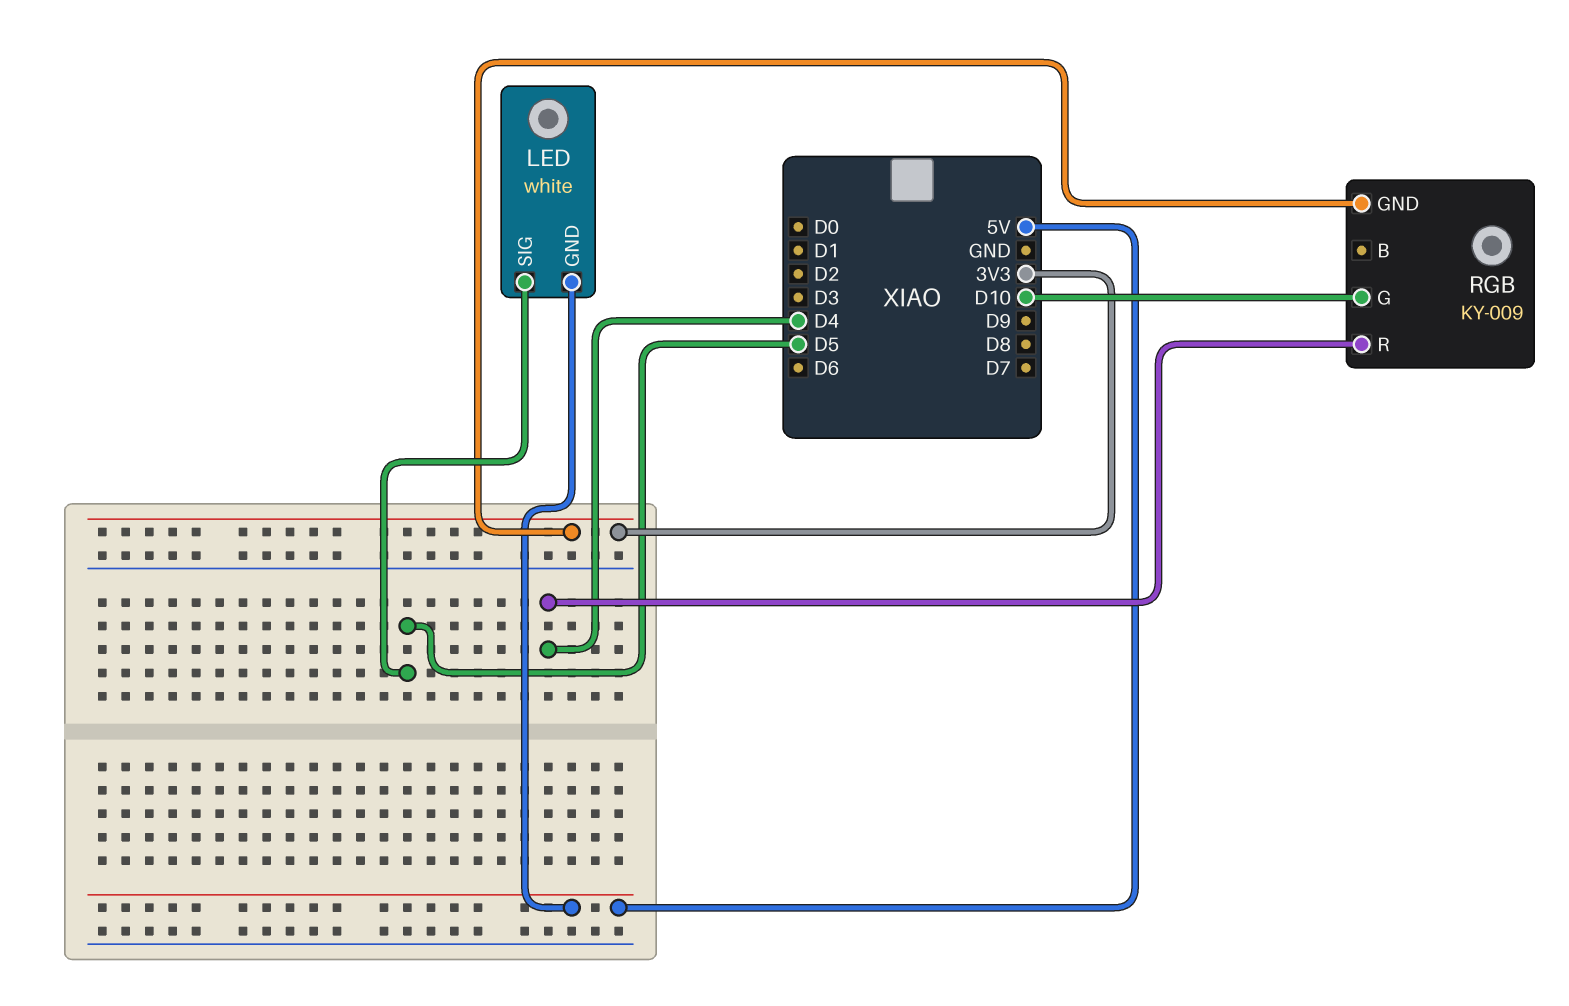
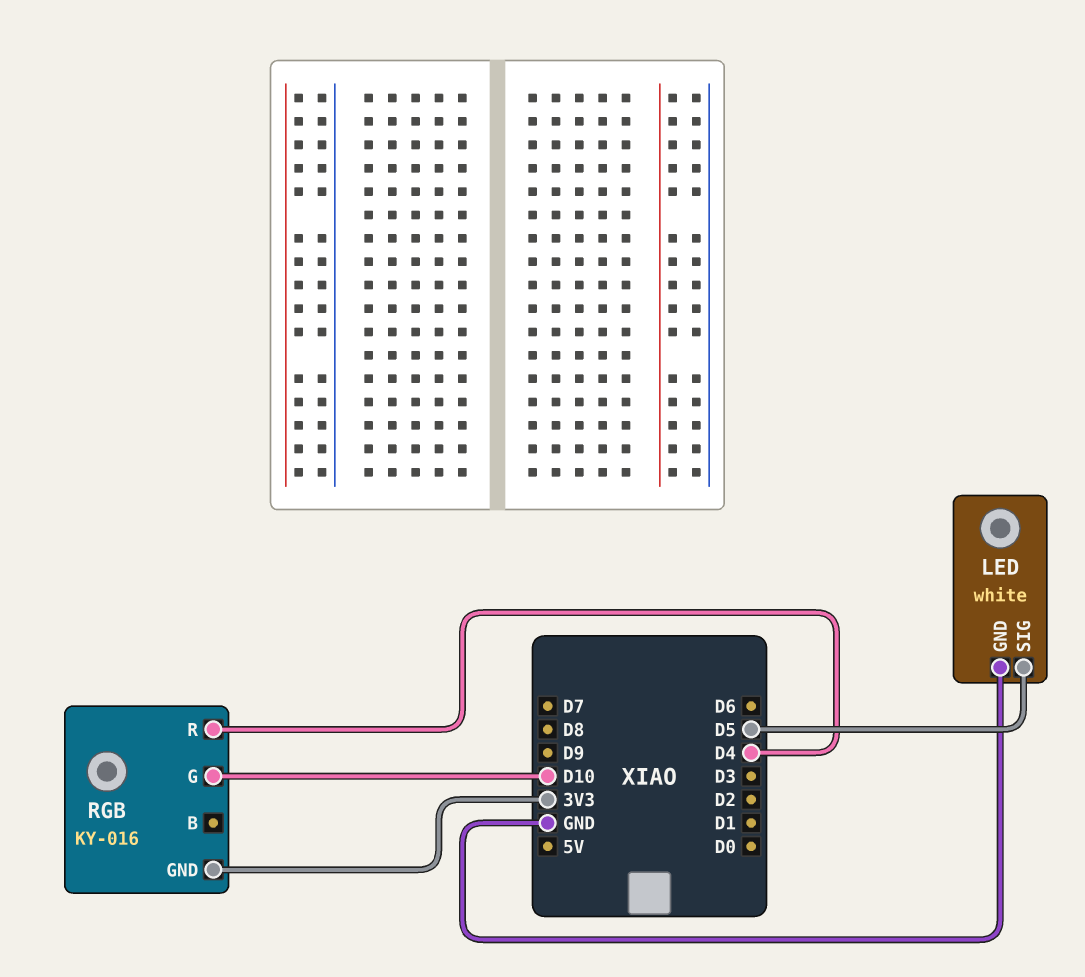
LED pin GND: 5V -> GND
RGB: KY-009 -> KY-016

